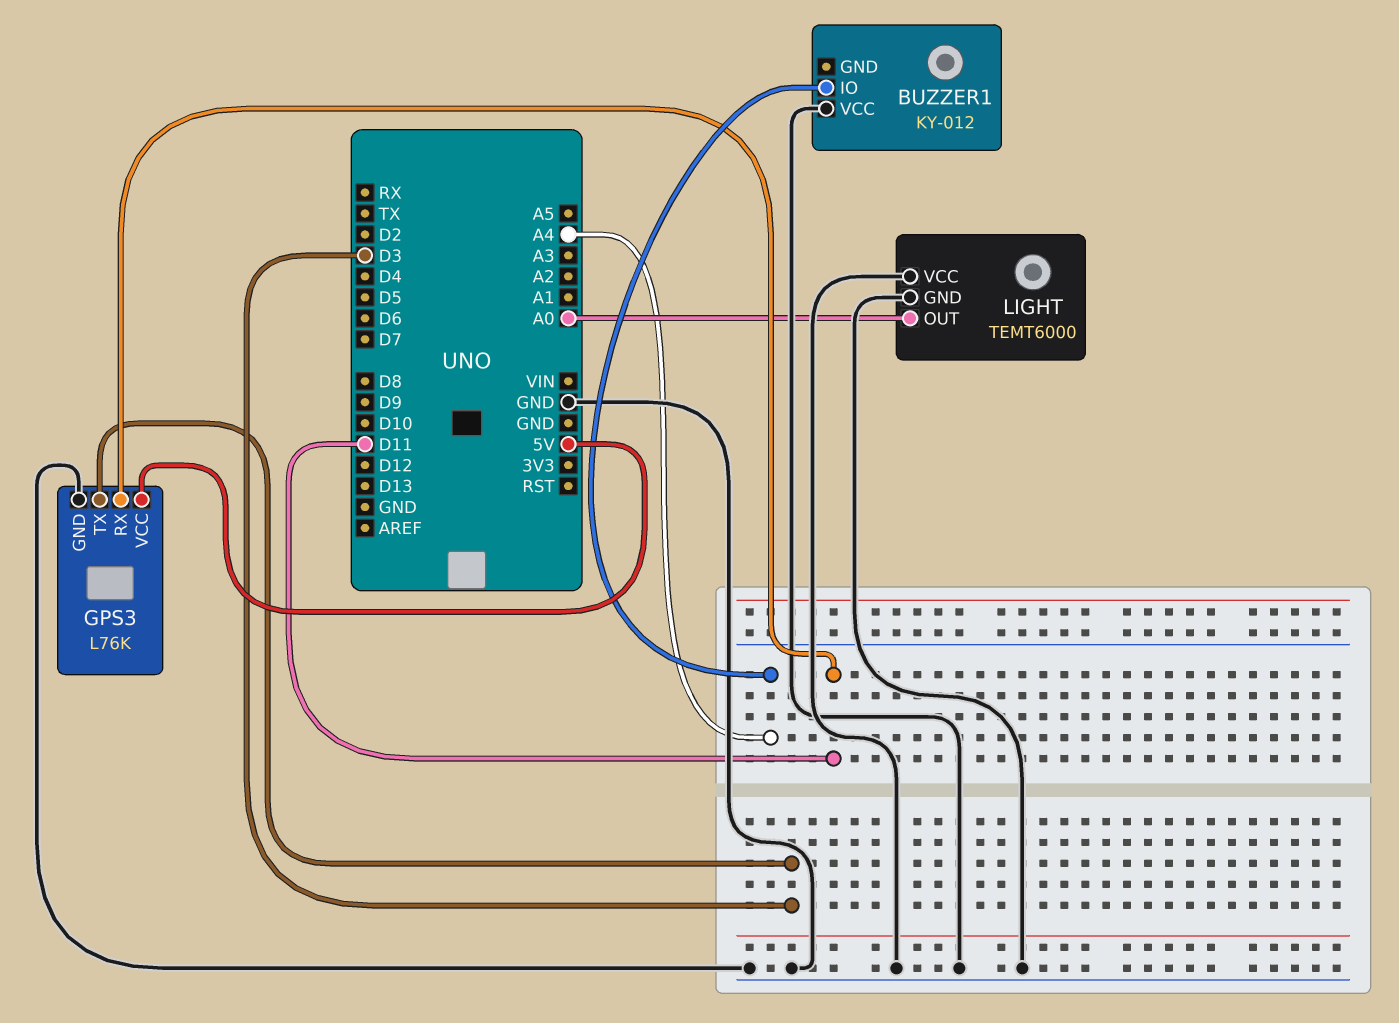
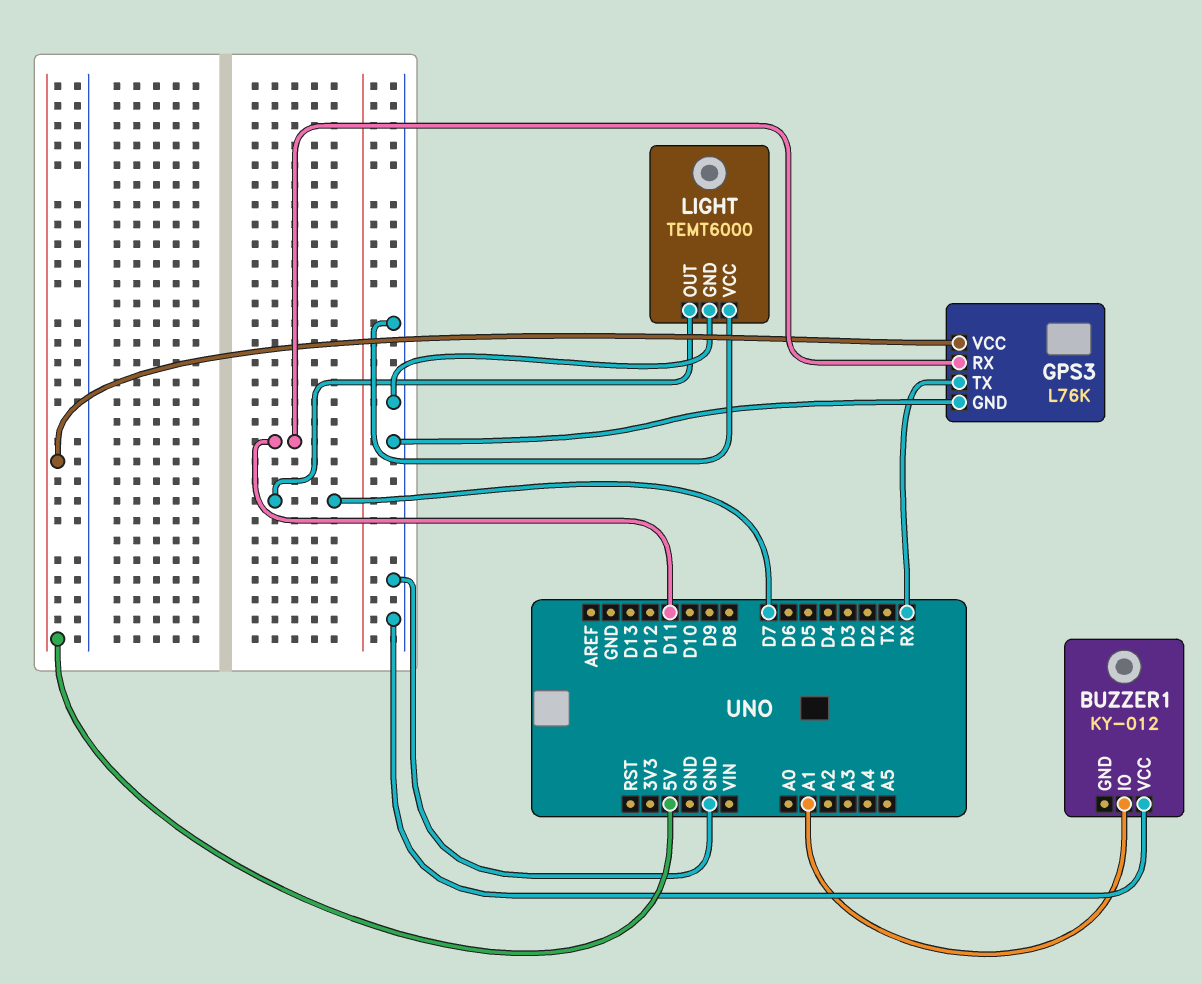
BUZZER1 pin IO: A4 -> A1
GPS3 pin TX: D3 -> RX
LIGHT pin OUT: A0 -> D7

